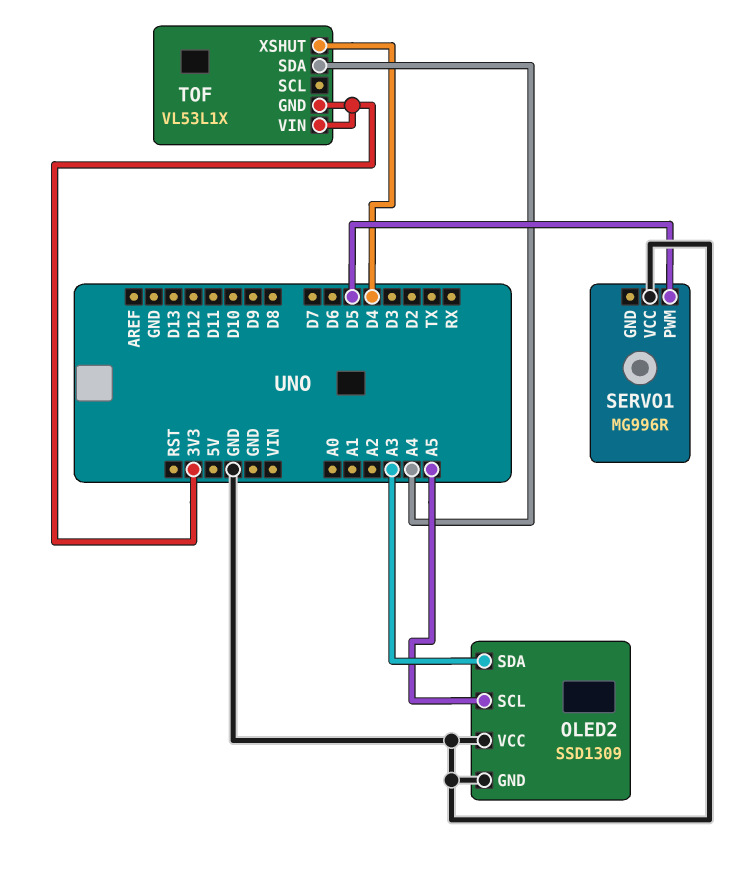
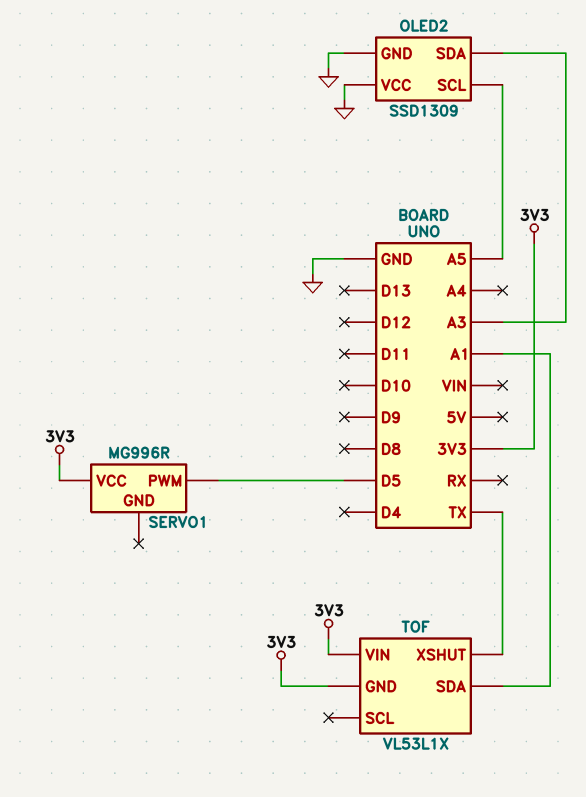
SERVO1 pin VCC: GND -> 3V3
TOF pin SDA: A4 -> A1
TOF pin XSHUT: D4 -> TX

